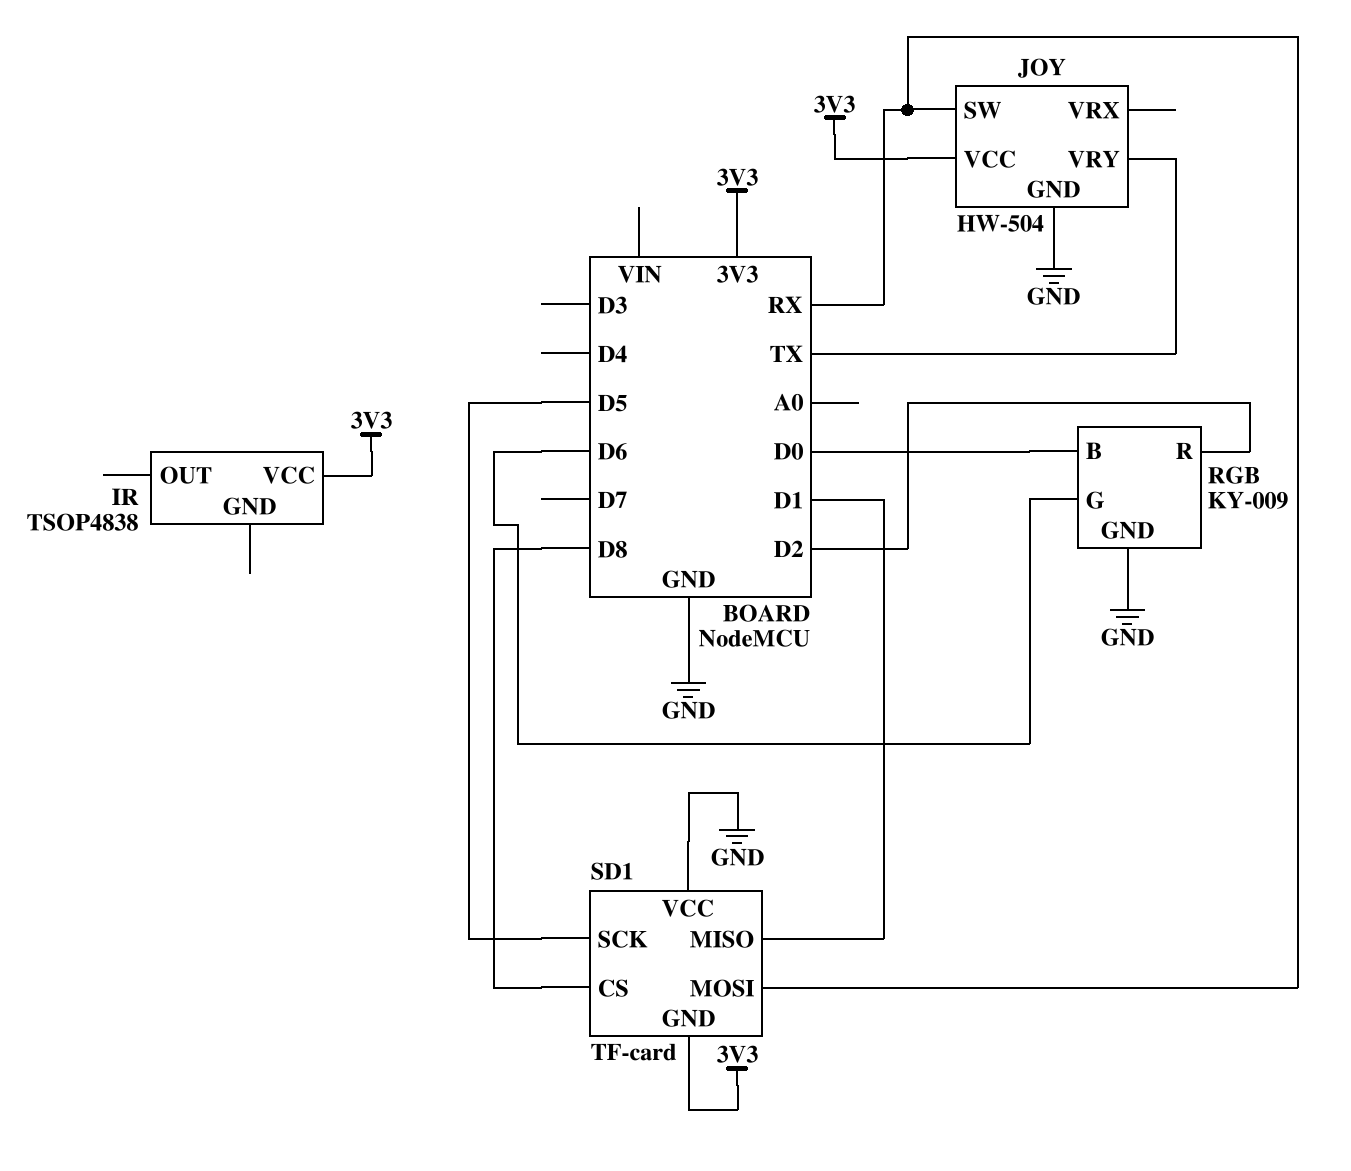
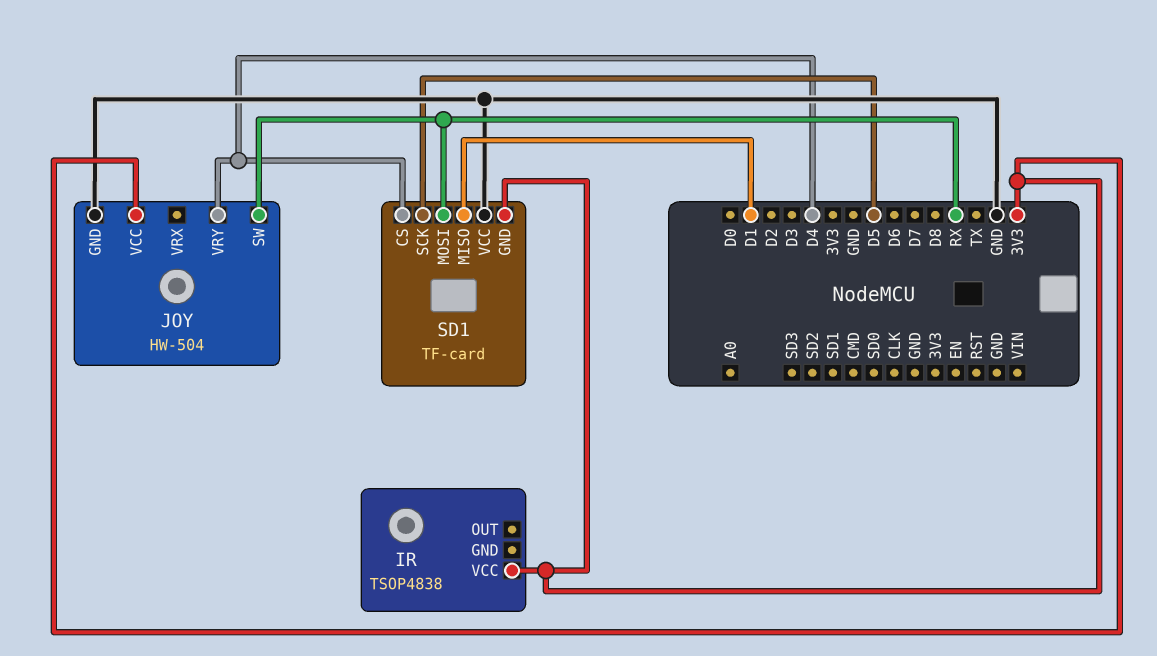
JOY pin VRY: TX -> D4
RGB: KY-009 -> none
RGB pin B: D0 -> none
RGB pin G: D6 -> none
RGB pin GND: GND -> none
RGB pin R: D2 -> none
SD1 pin CS: D8 -> D4

